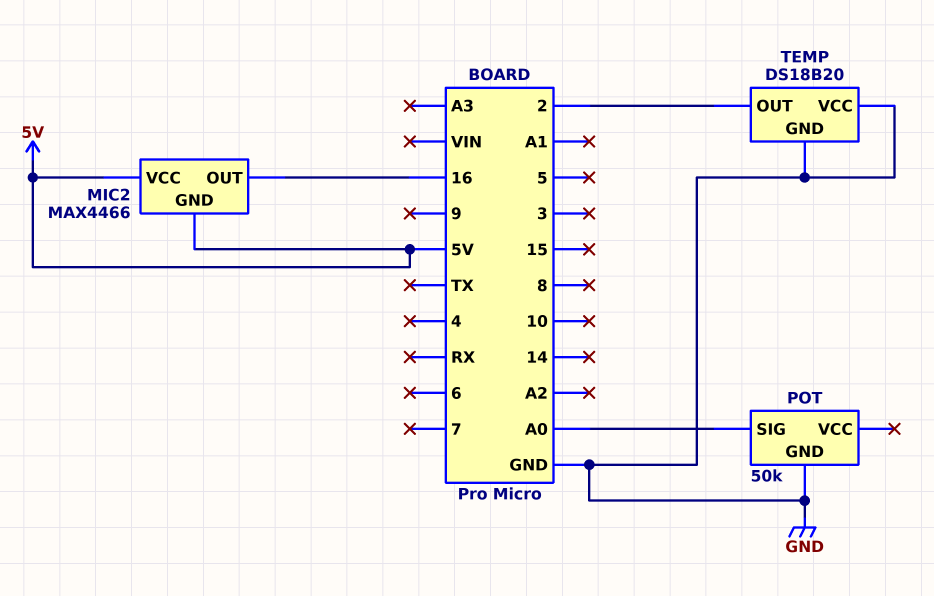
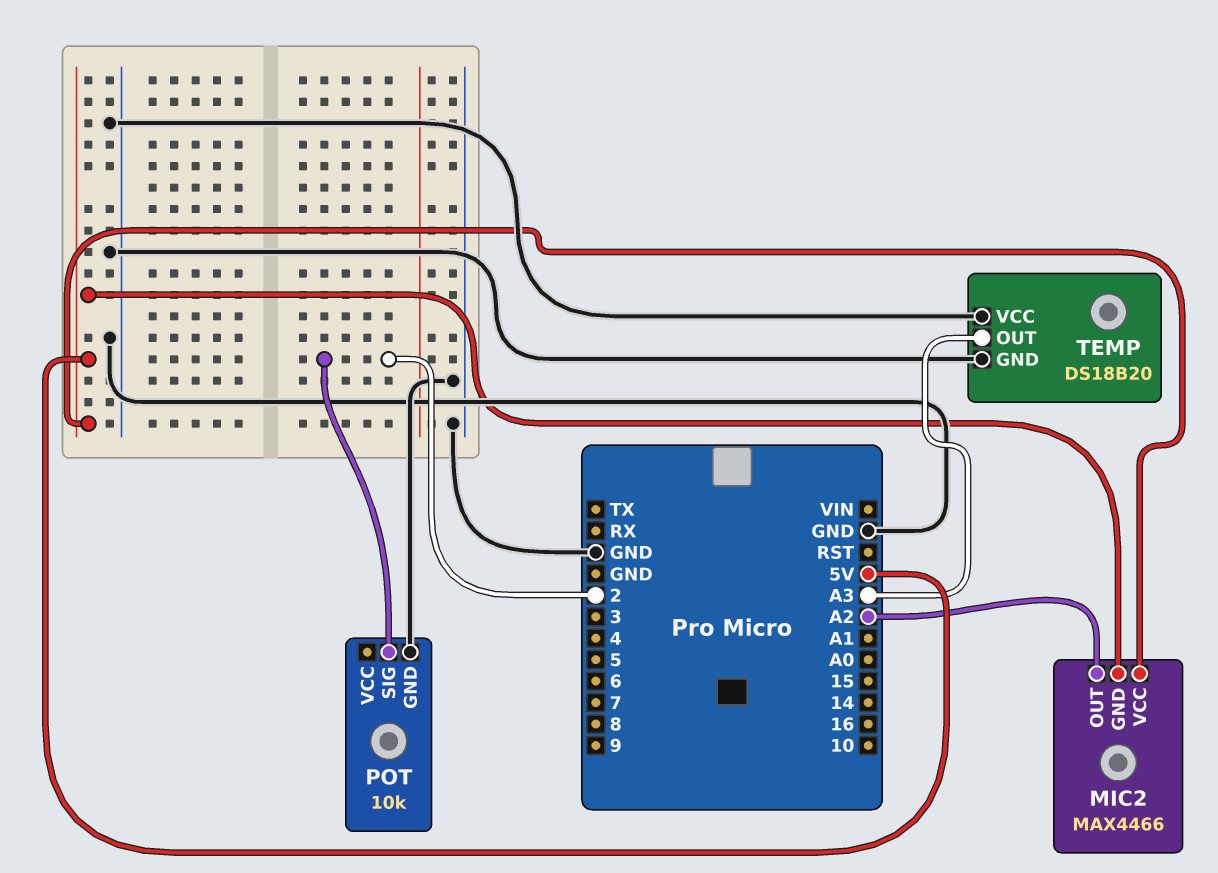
MIC2 pin OUT: 16 -> A2
POT: 50k -> 10k
POT pin SIG: A0 -> 2
TEMP pin OUT: 2 -> A3

